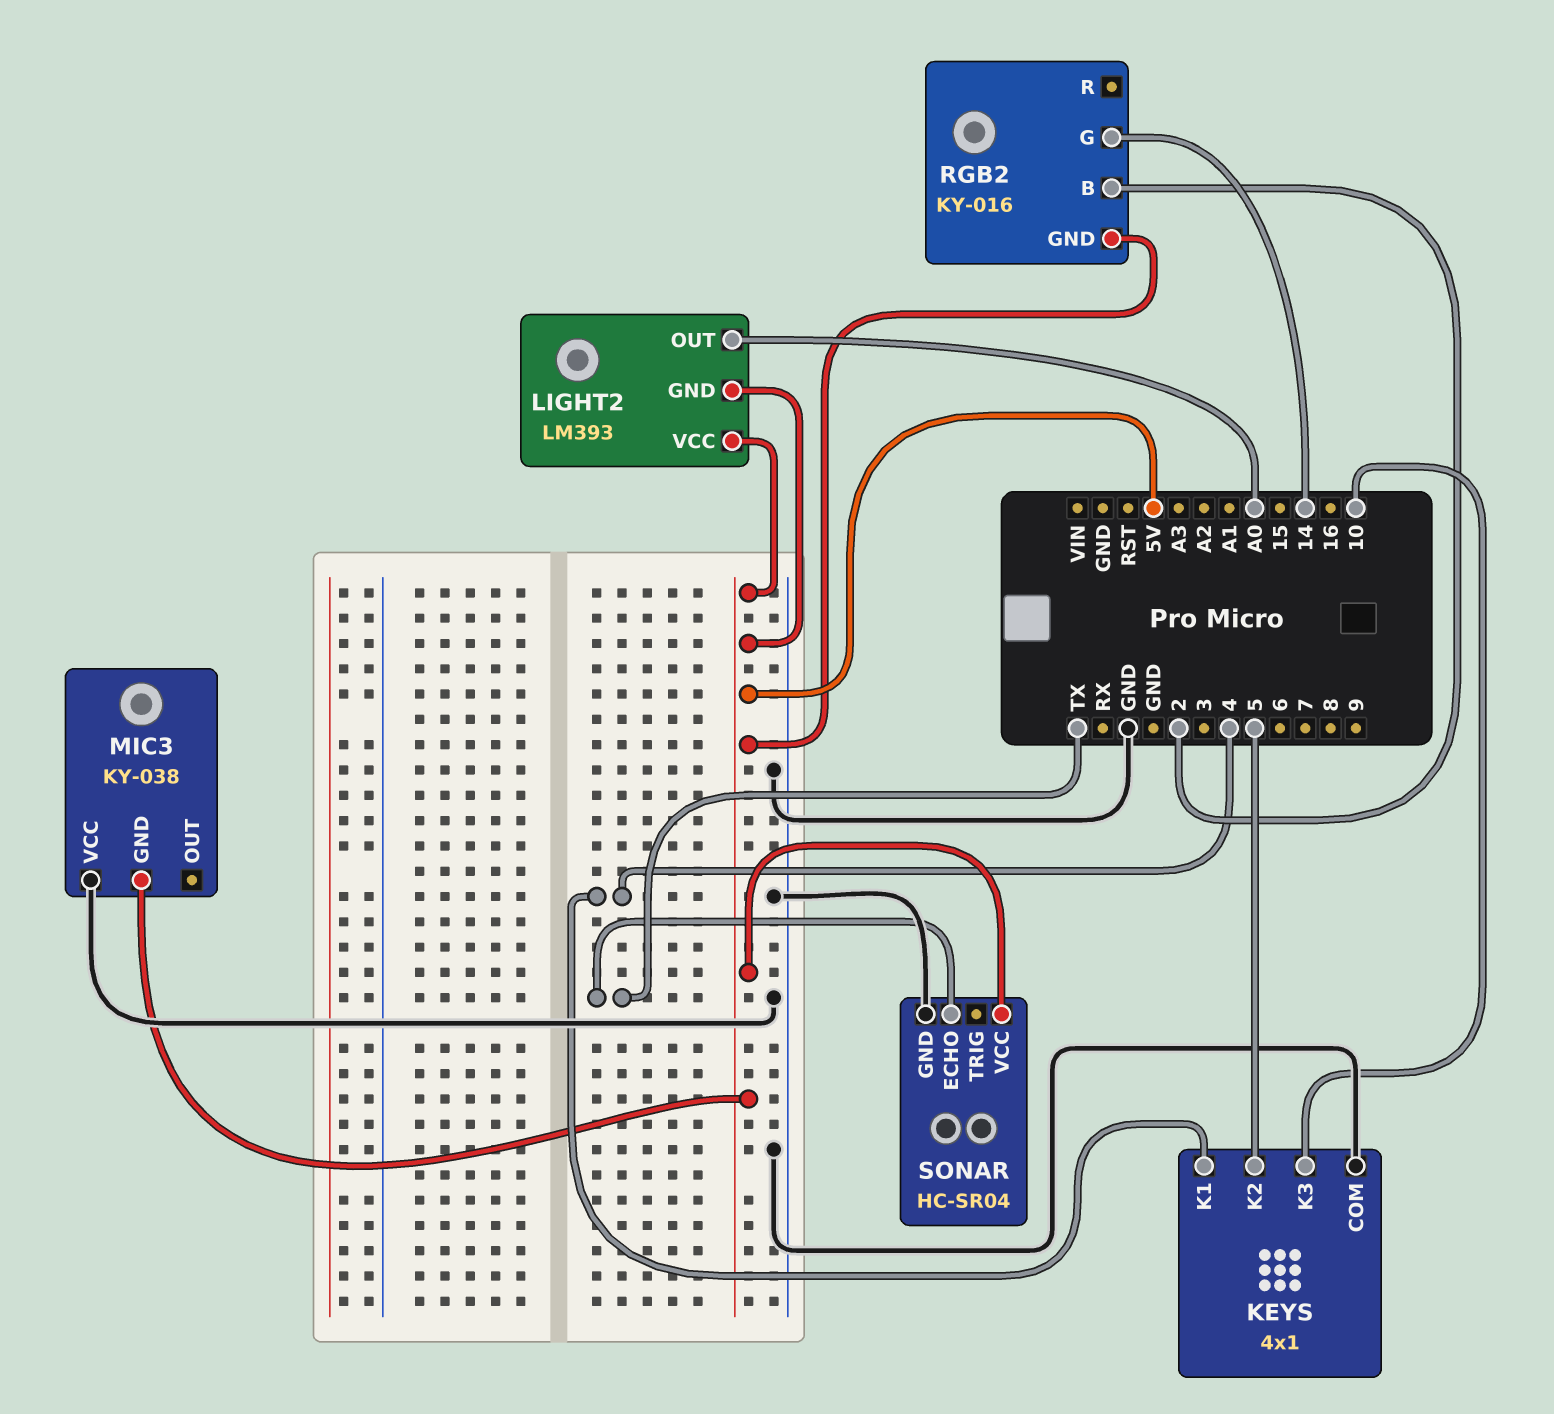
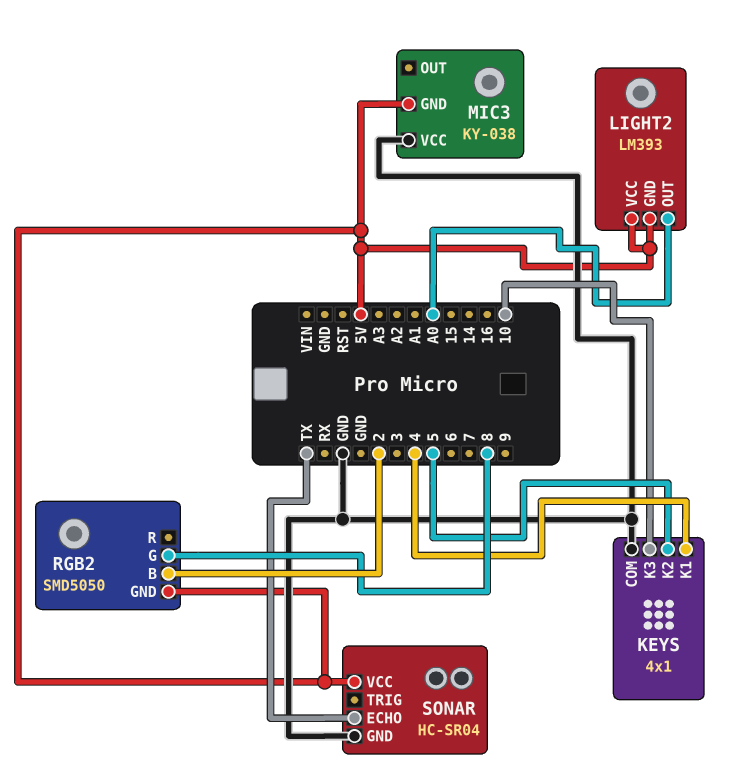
RGB2: KY-016 -> SMD5050
RGB2 pin G: 14 -> 8

